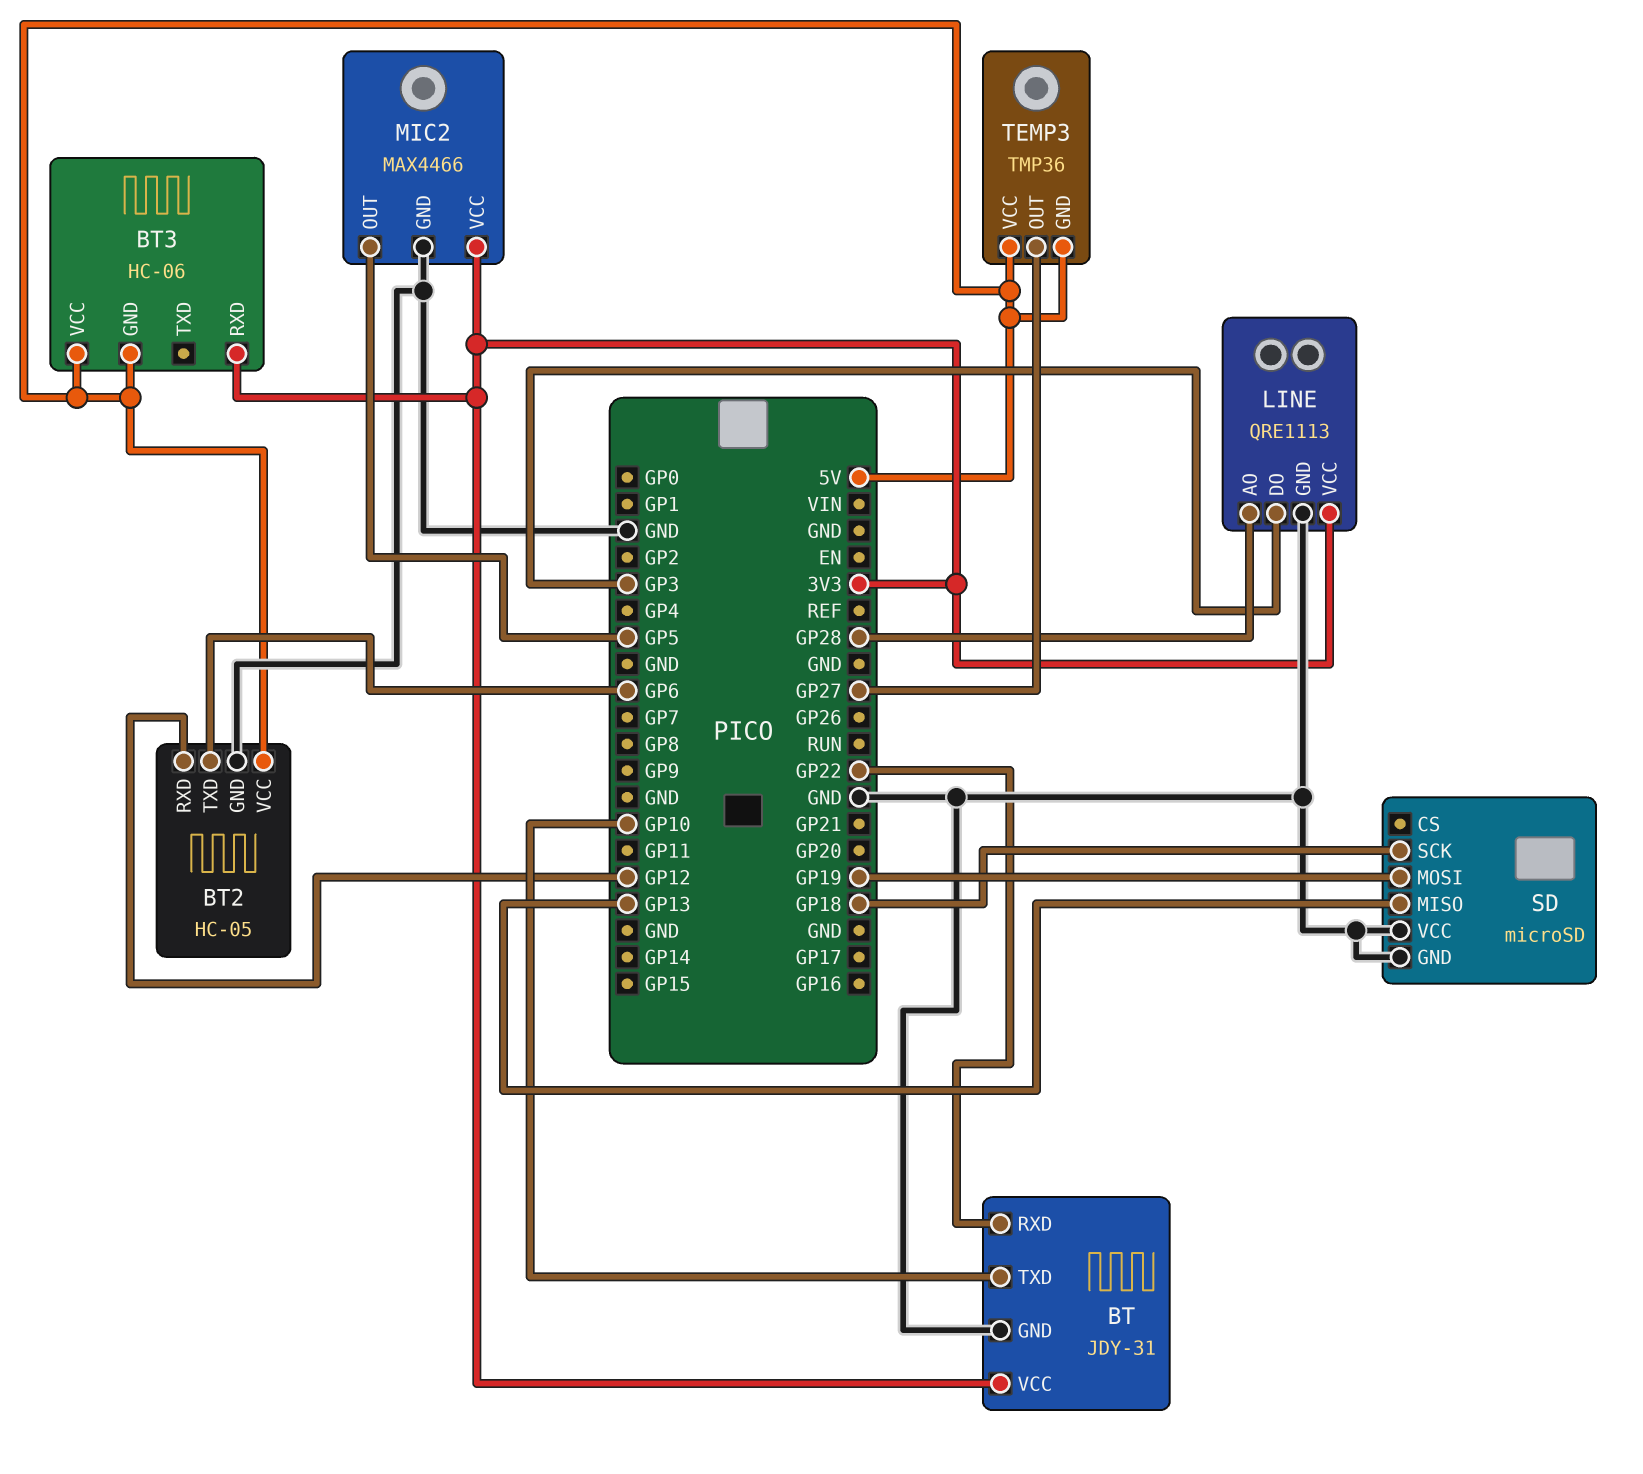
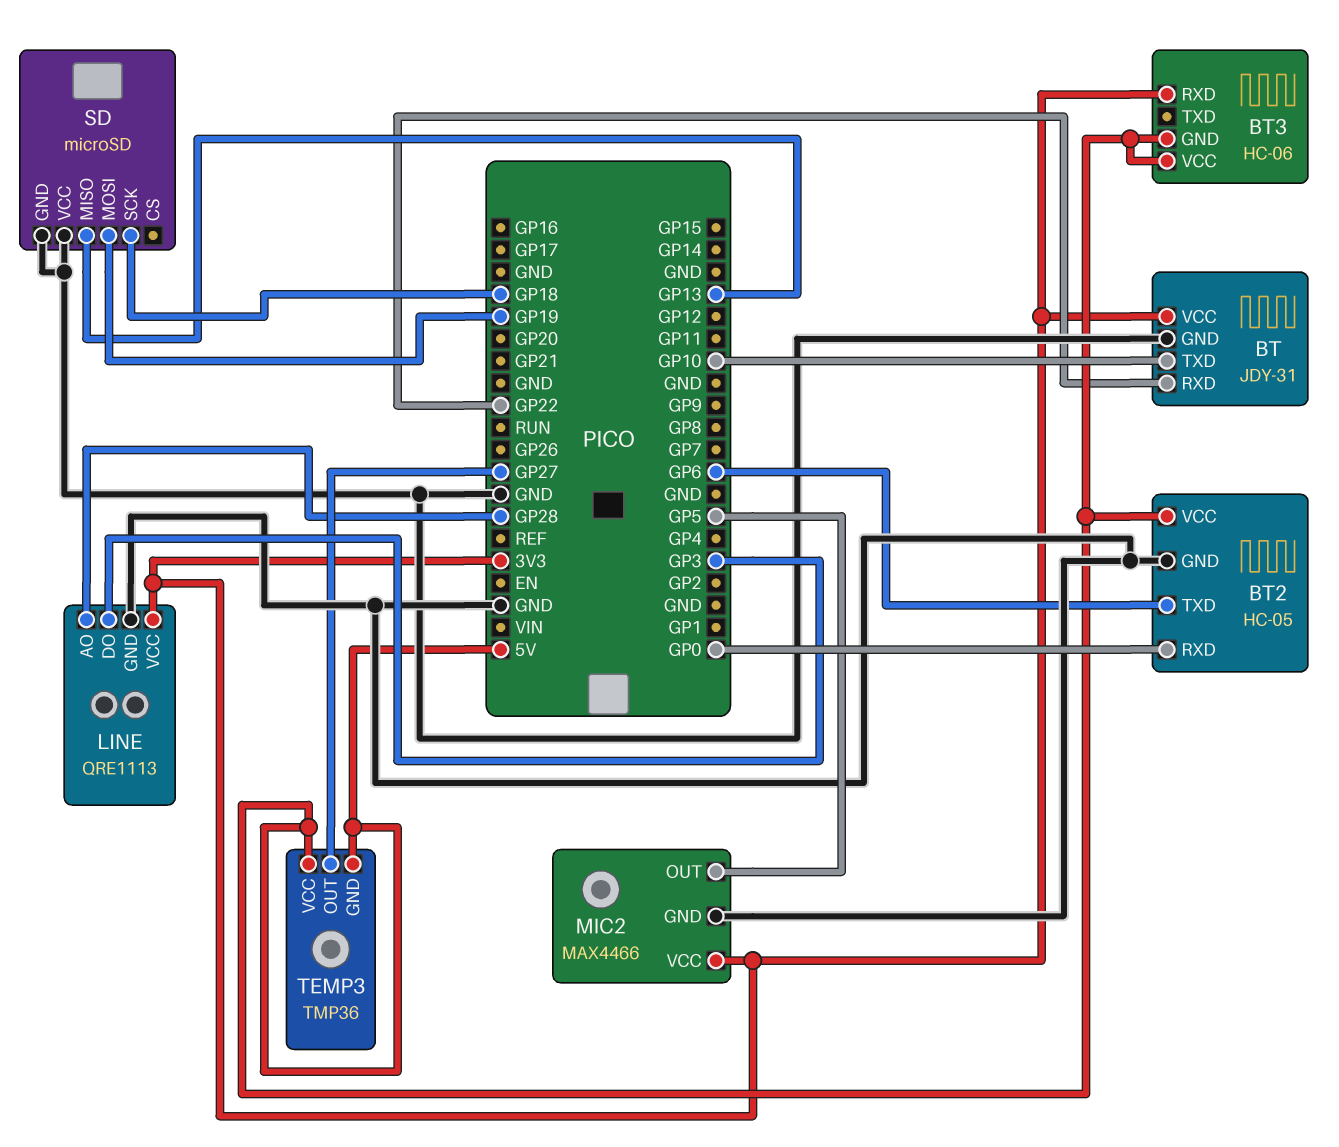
BT2 pin RXD: GP12 -> GP0

